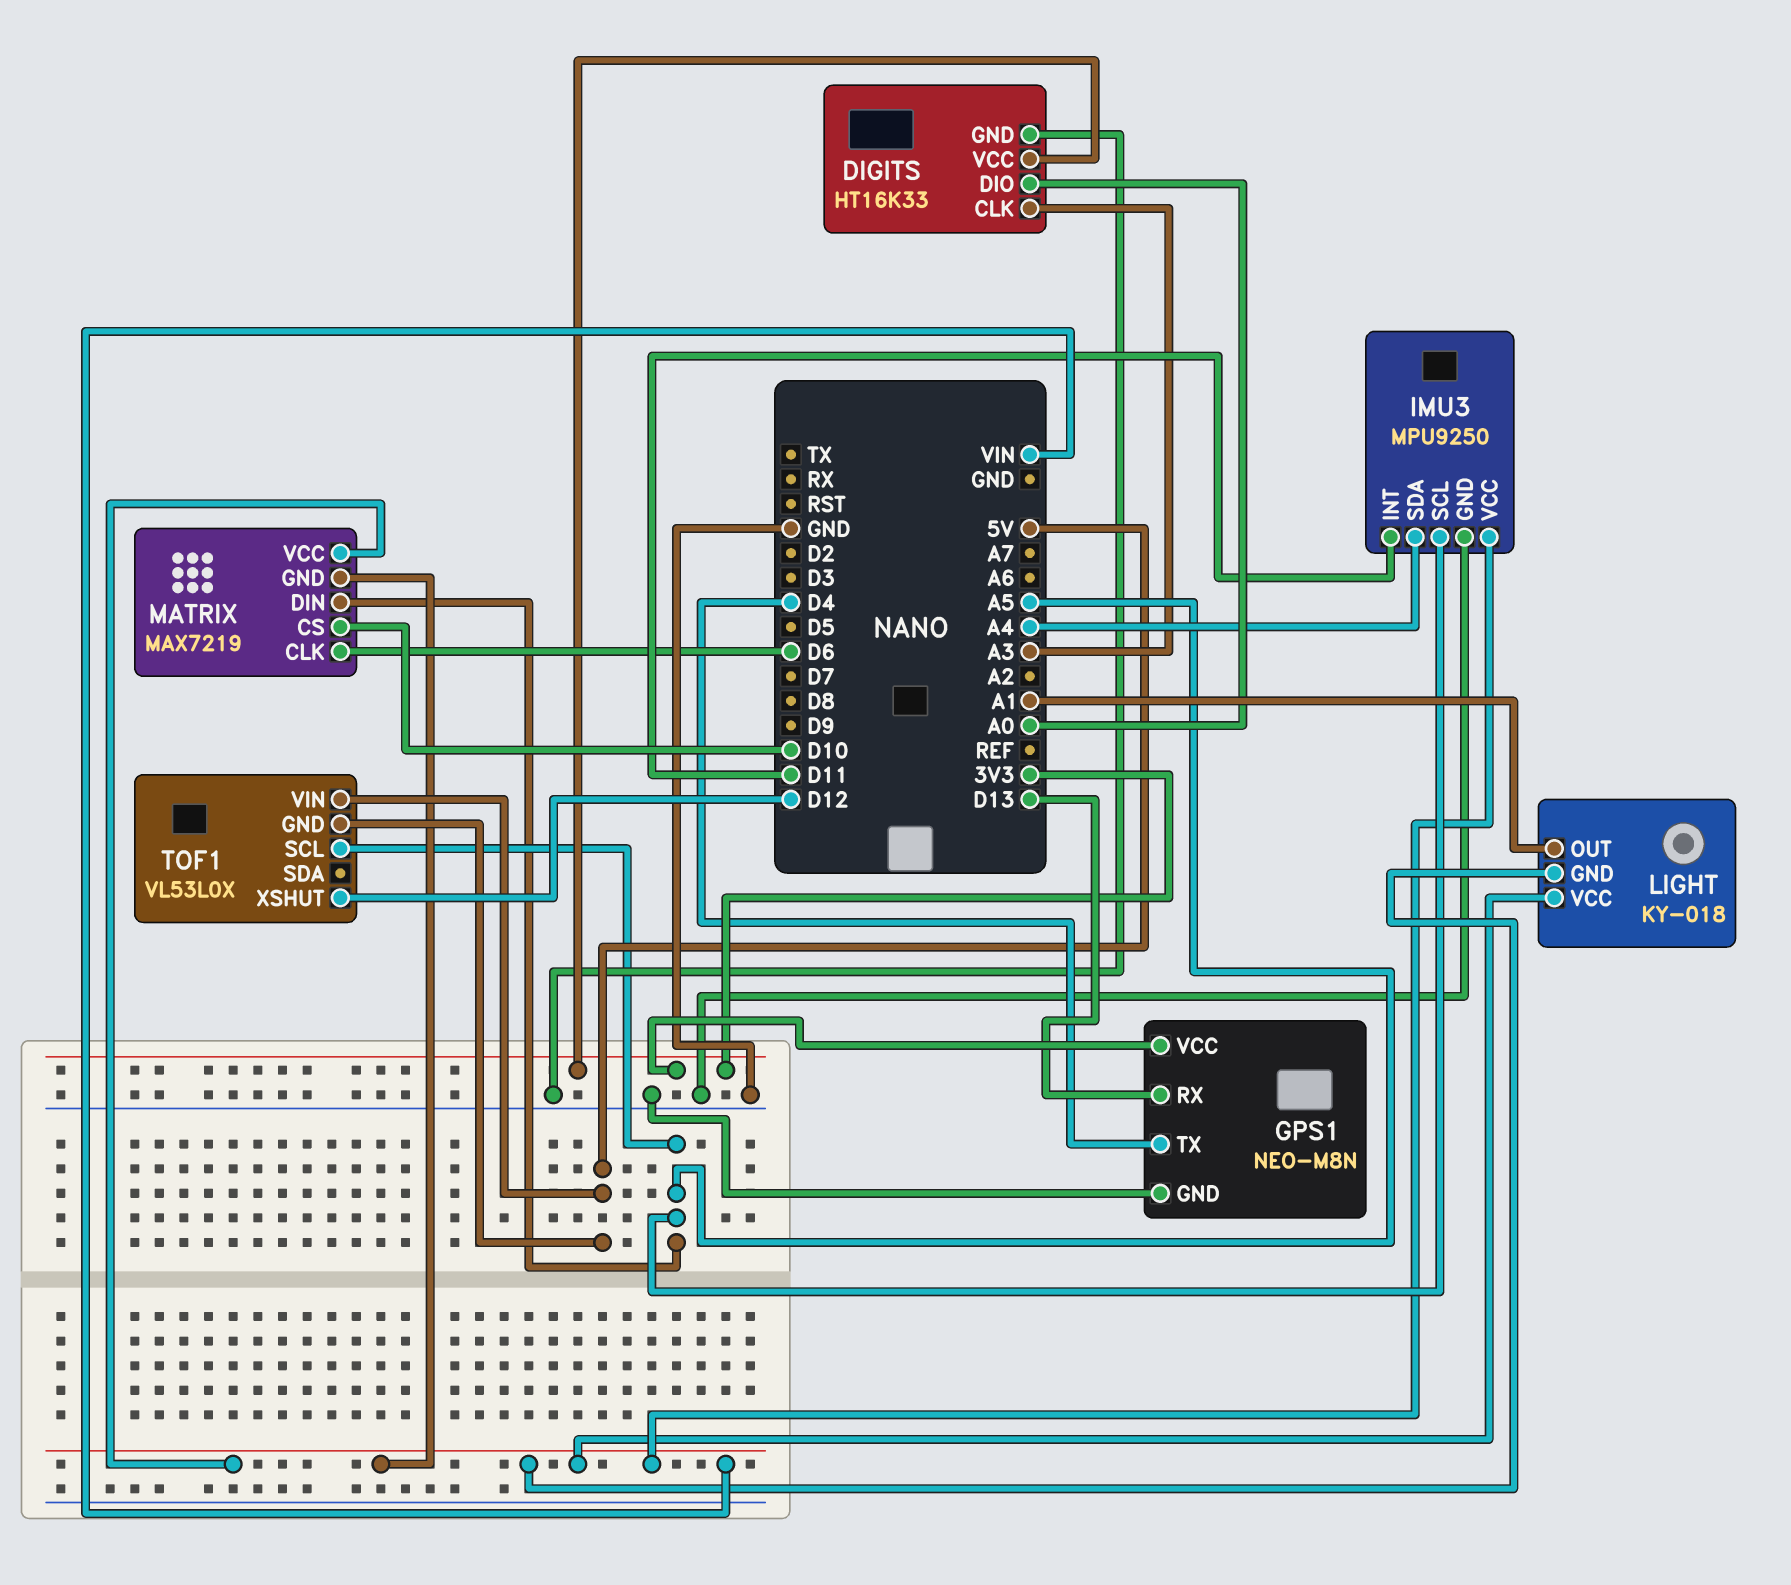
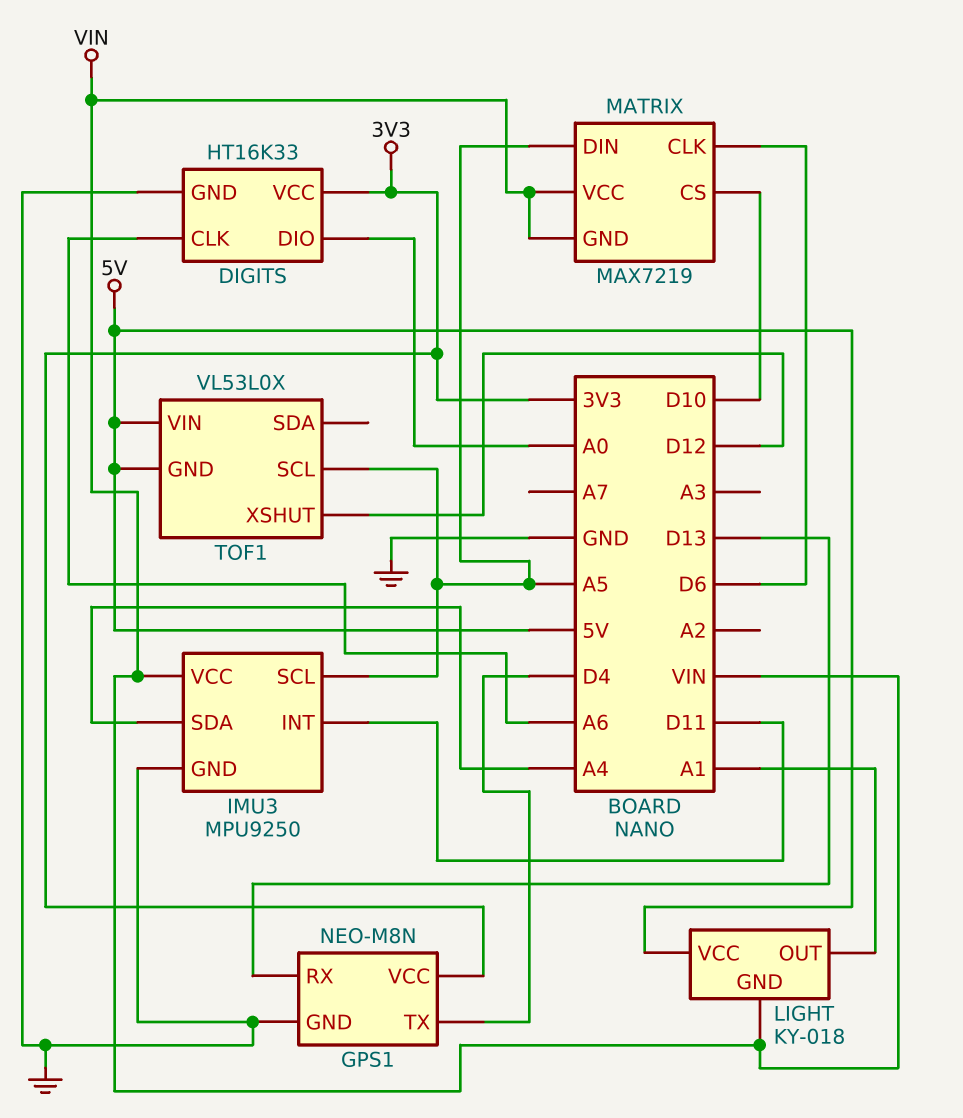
DIGITS pin CLK: A3 -> A6
LIGHT pin VCC: VIN -> 5V

